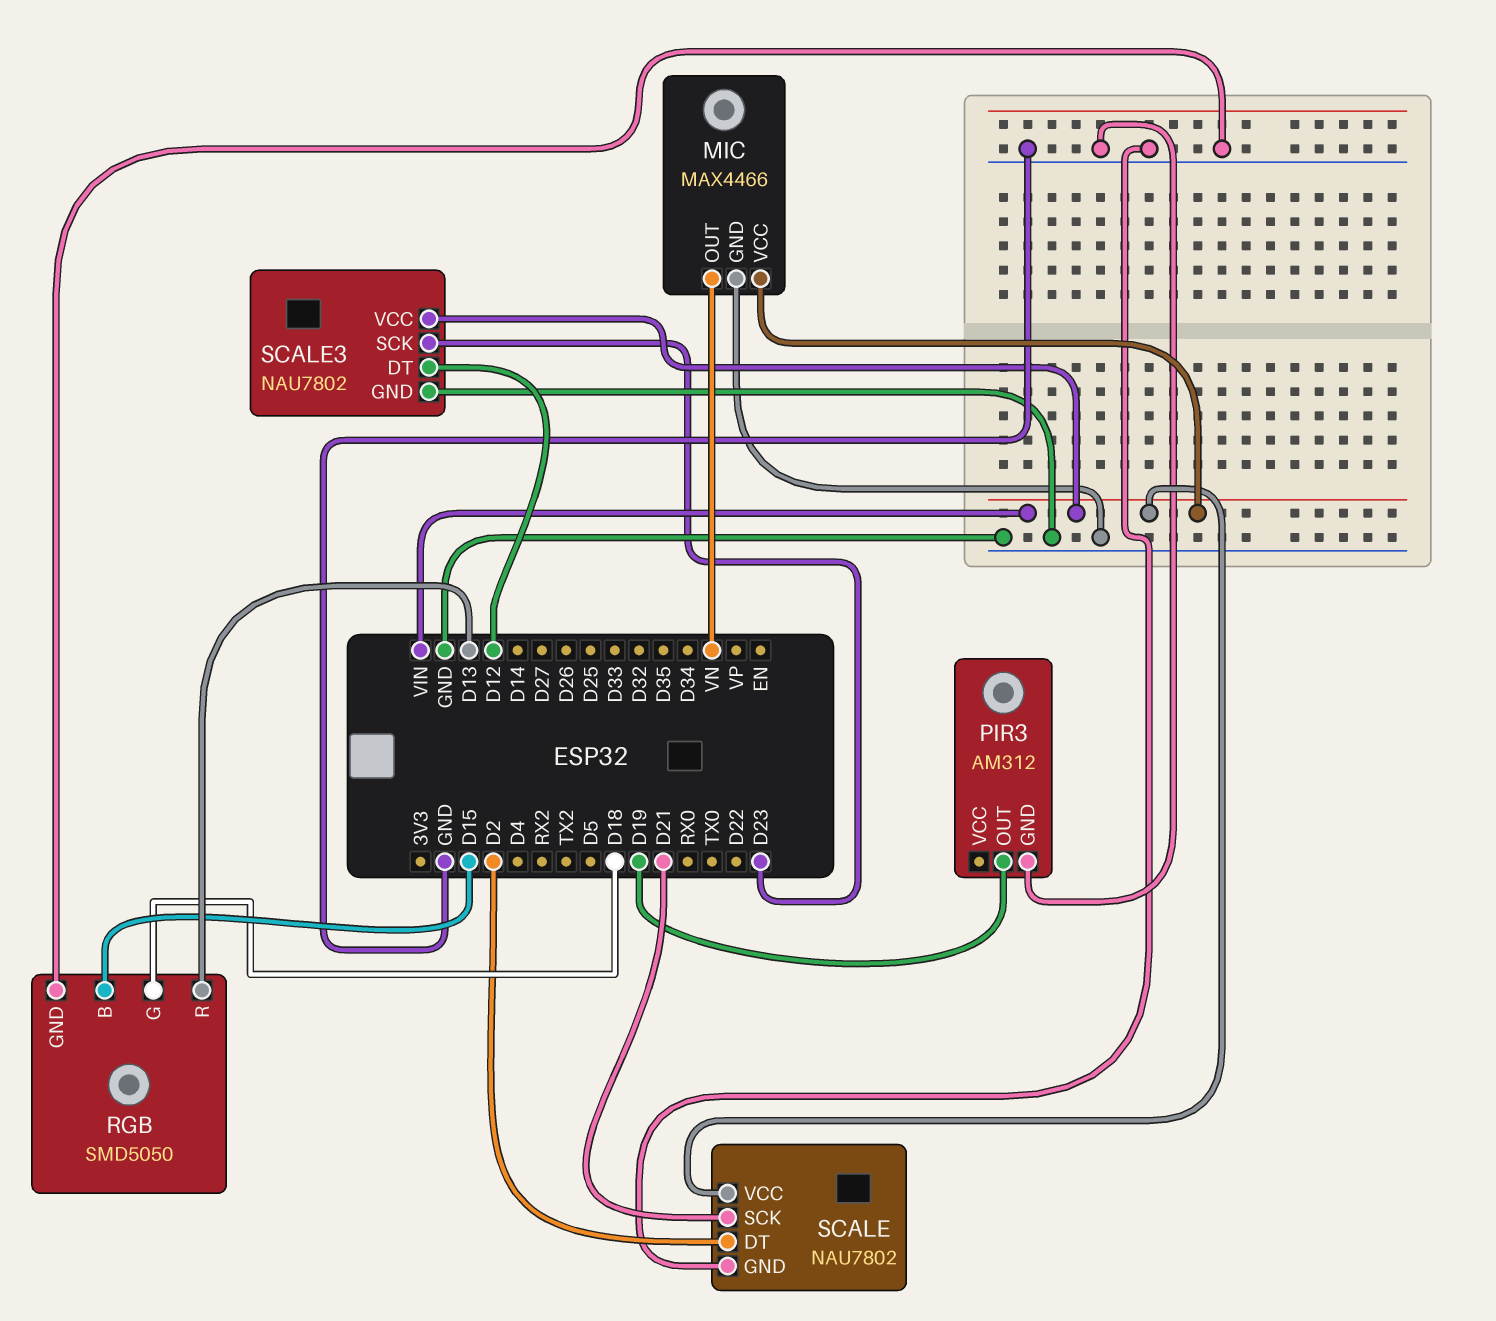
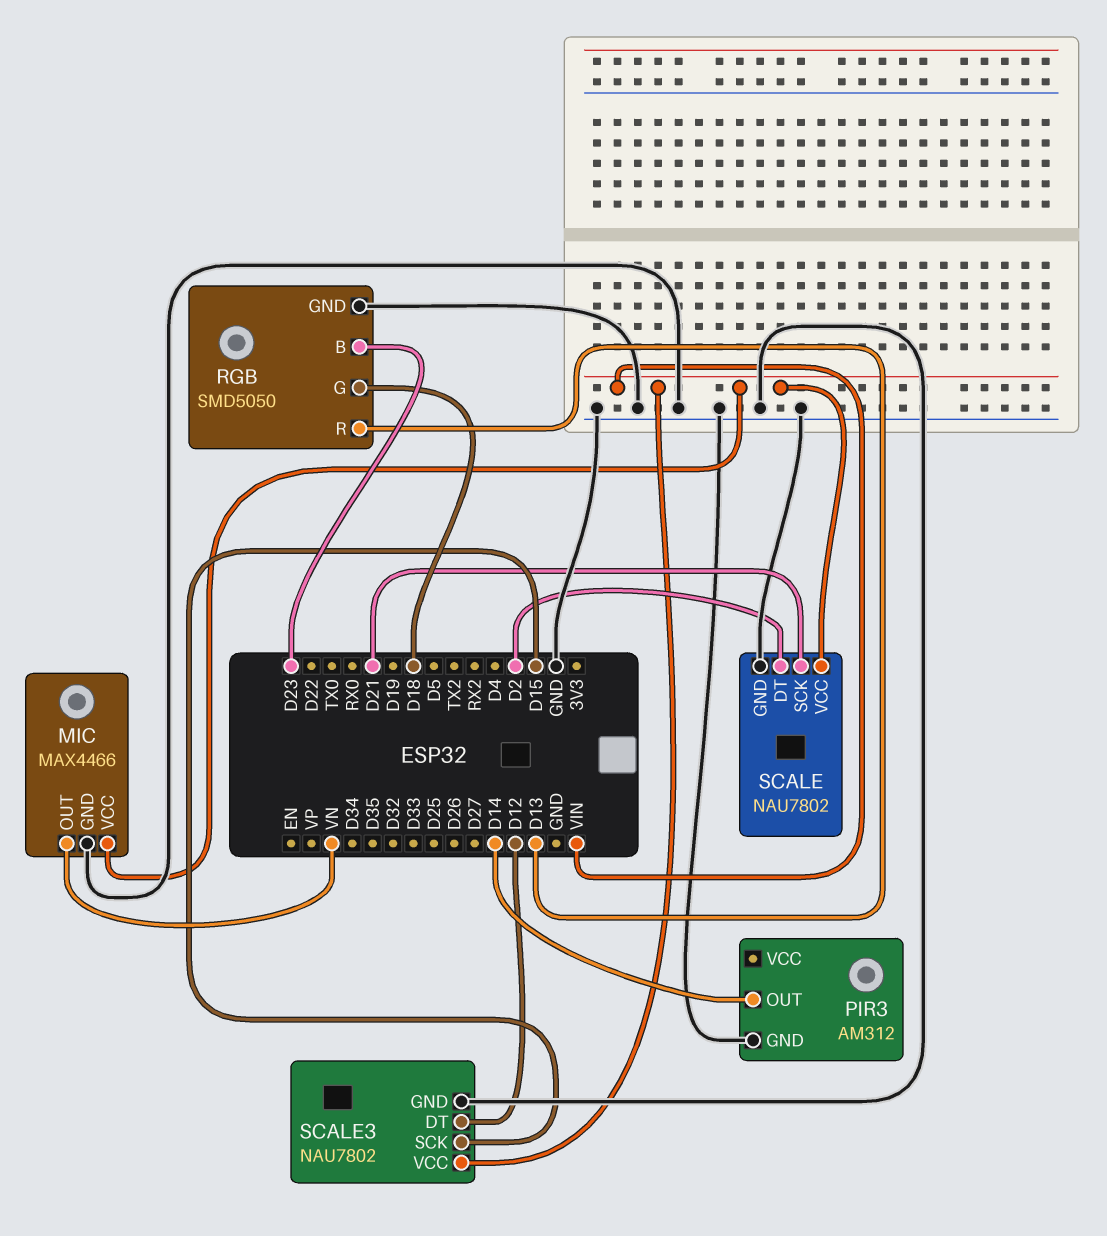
PIR3 pin OUT: D19 -> D14
RGB pin B: D15 -> D23
SCALE3 pin SCK: D23 -> D15

